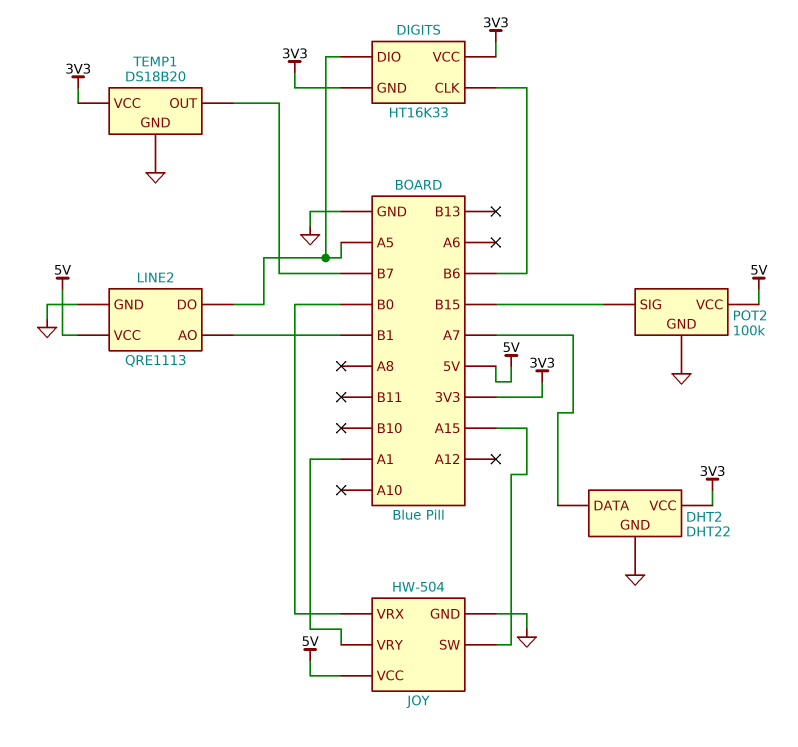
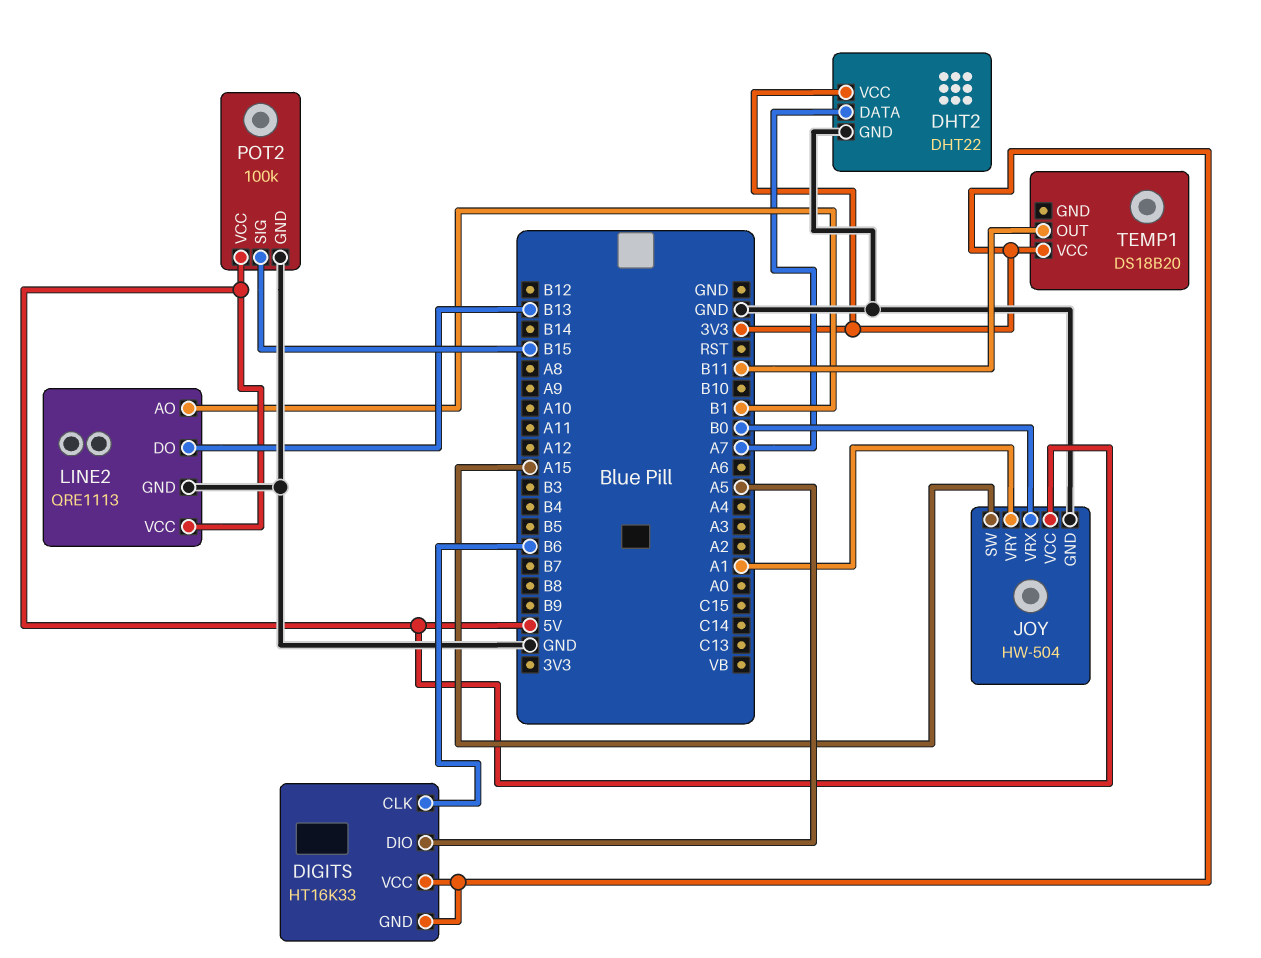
LINE2 pin DO: A5 -> B13
TEMP1 pin GND: GND -> none
TEMP1 pin OUT: B7 -> B11

